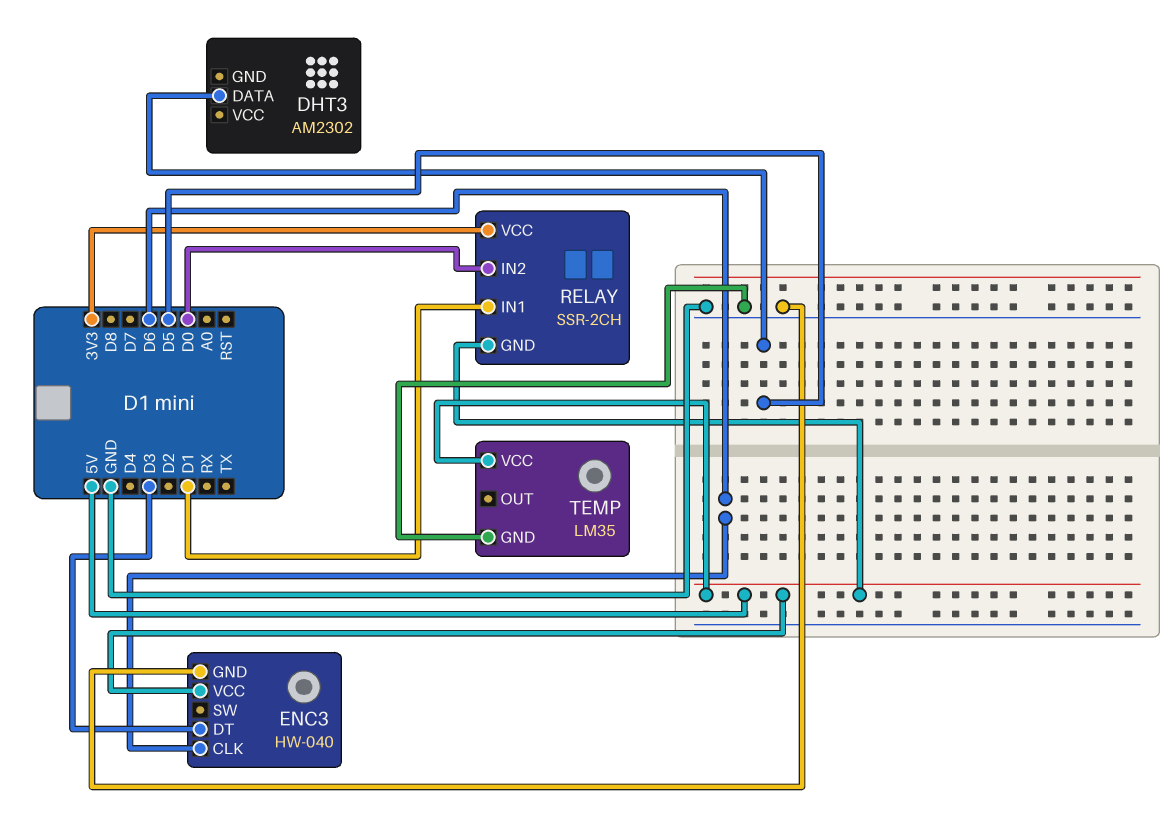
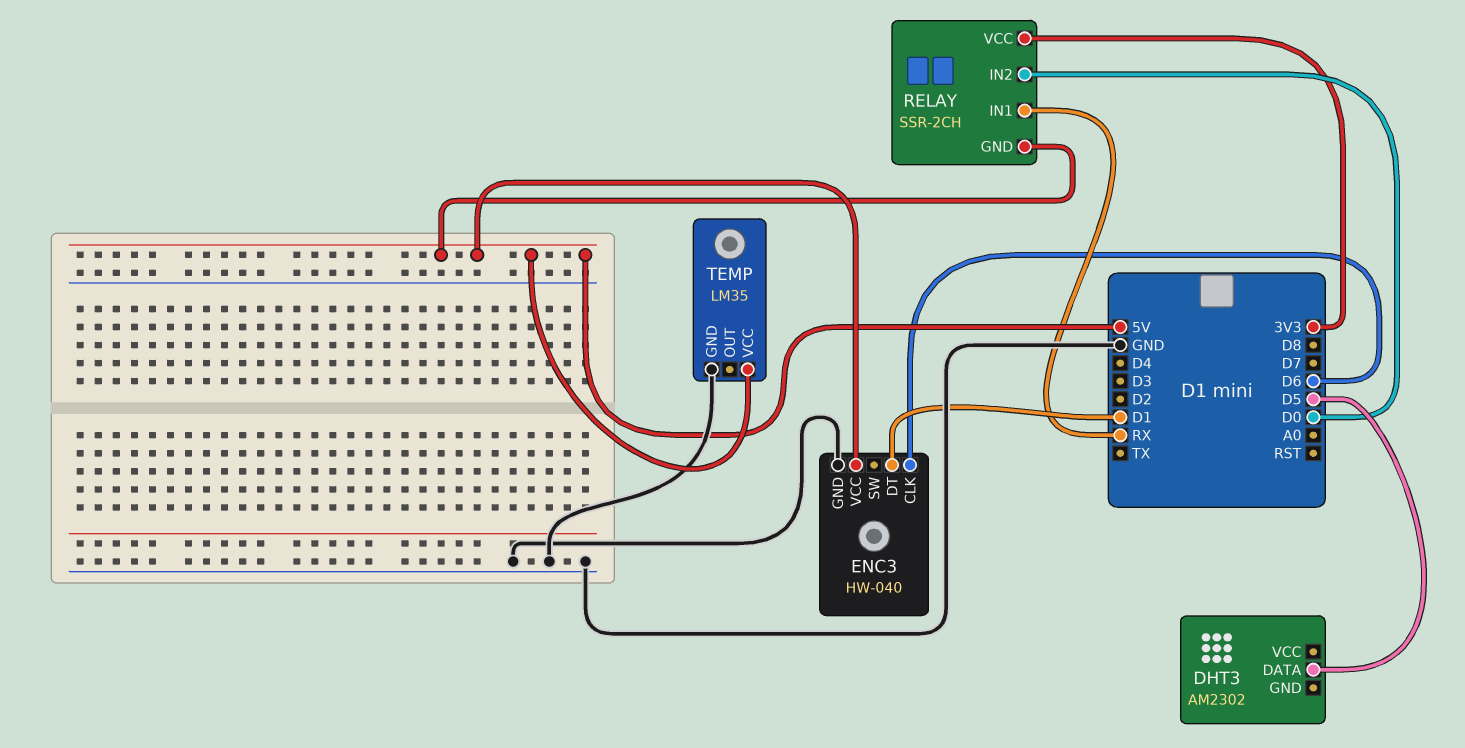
ENC3 pin DT: D3 -> D1
RELAY pin IN1: D1 -> RX

